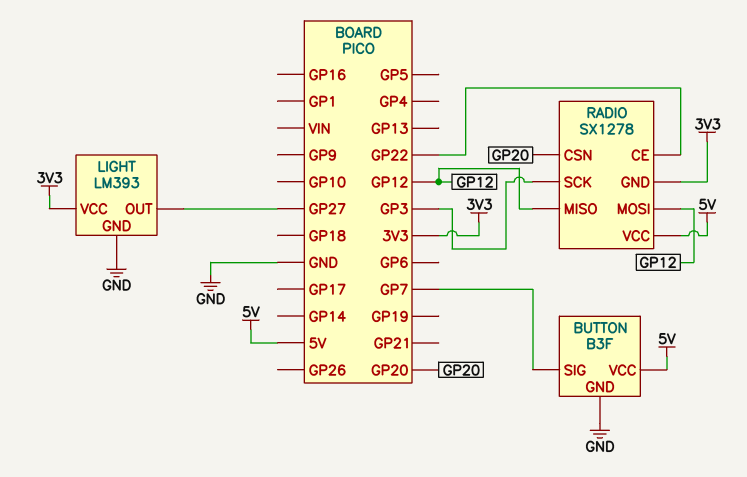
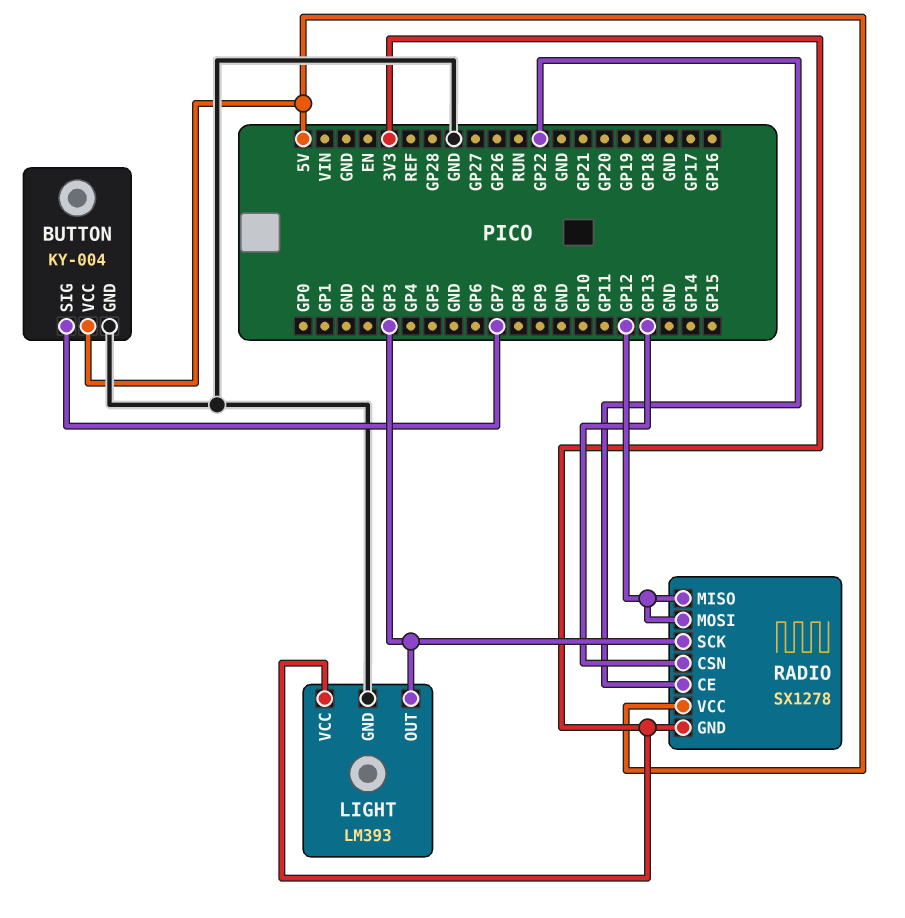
BUTTON: B3F -> KY-004
LIGHT pin OUT: GP27 -> GP3
RADIO pin CSN: GP20 -> GP13

